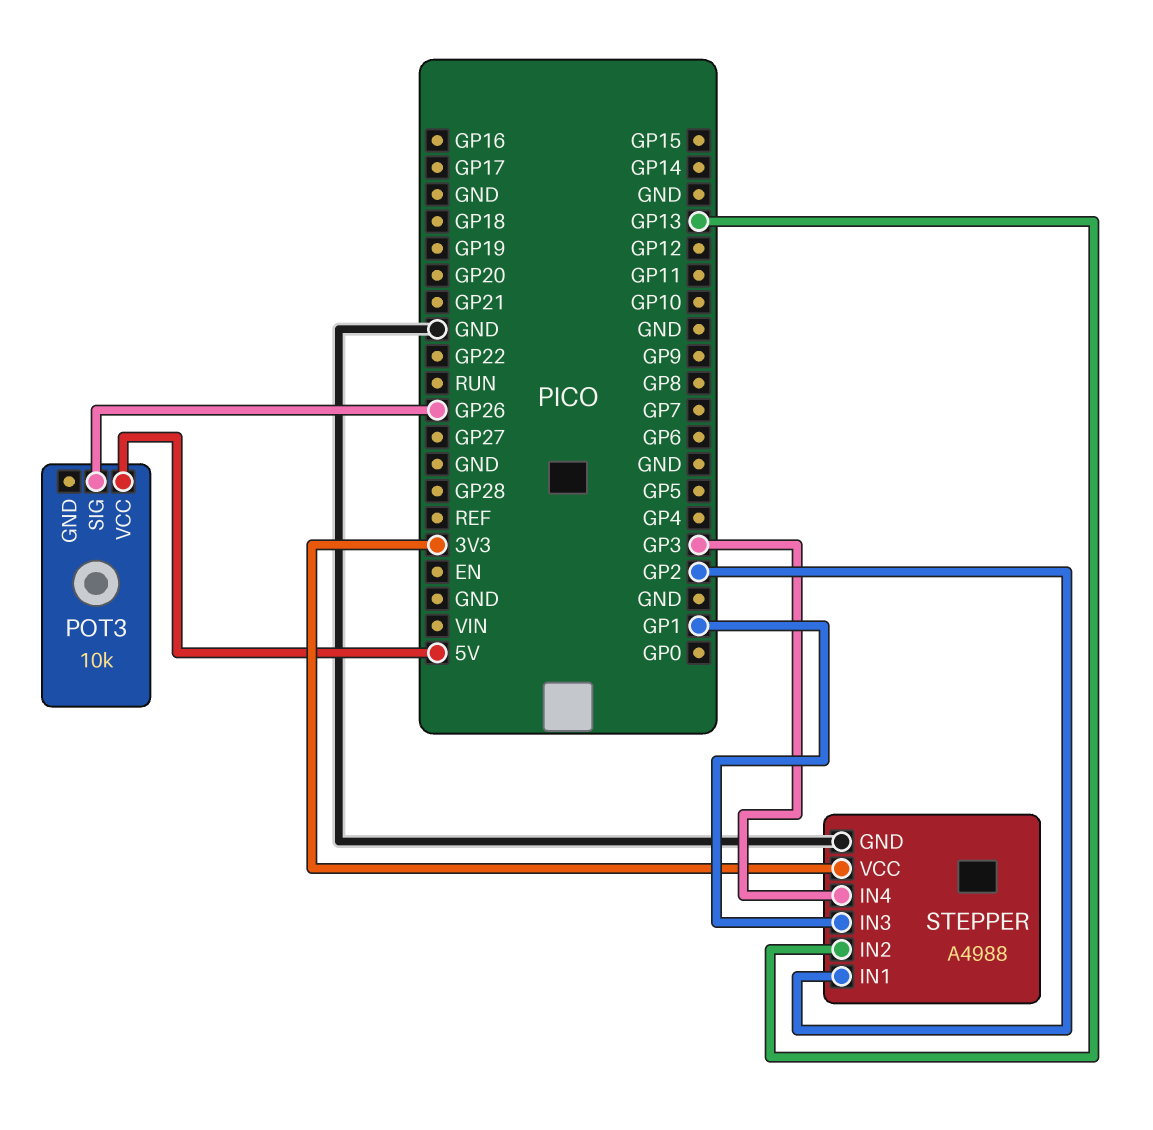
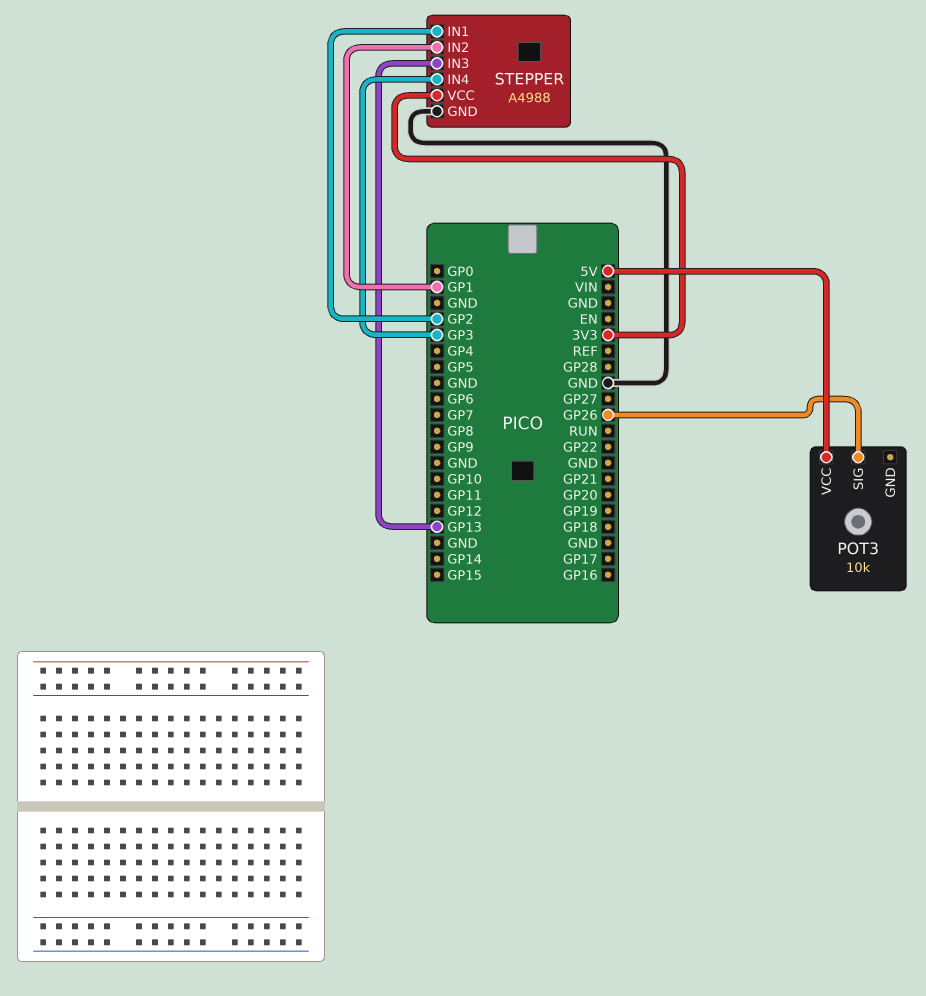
STEPPER pin IN2: GP13 -> GP1
STEPPER pin IN3: GP1 -> GP13

